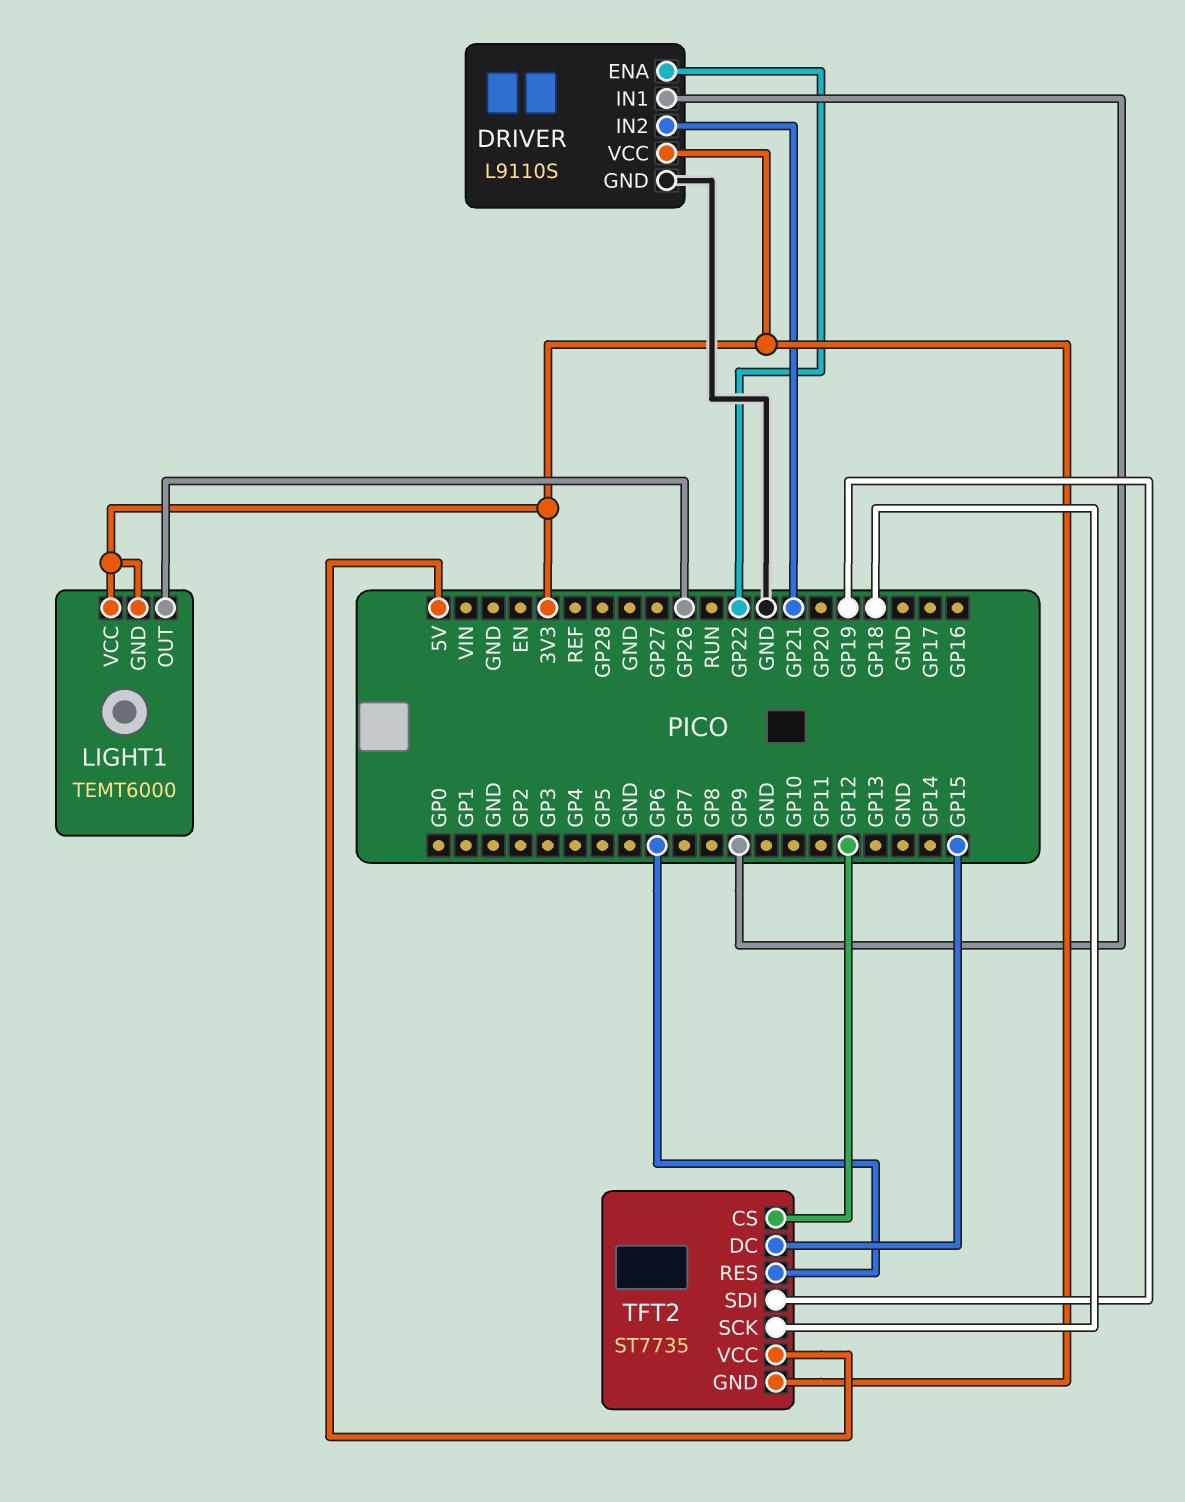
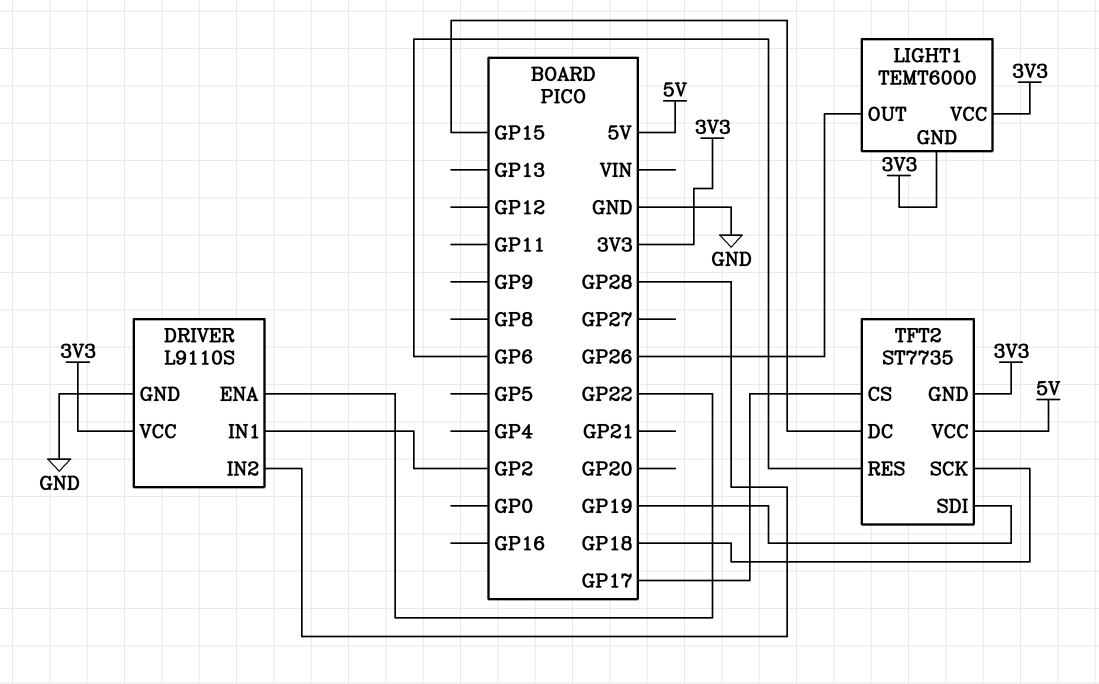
DRIVER pin IN1: GP9 -> GP2
DRIVER pin IN2: GP21 -> GP28
TFT2 pin CS: GP12 -> GP17

